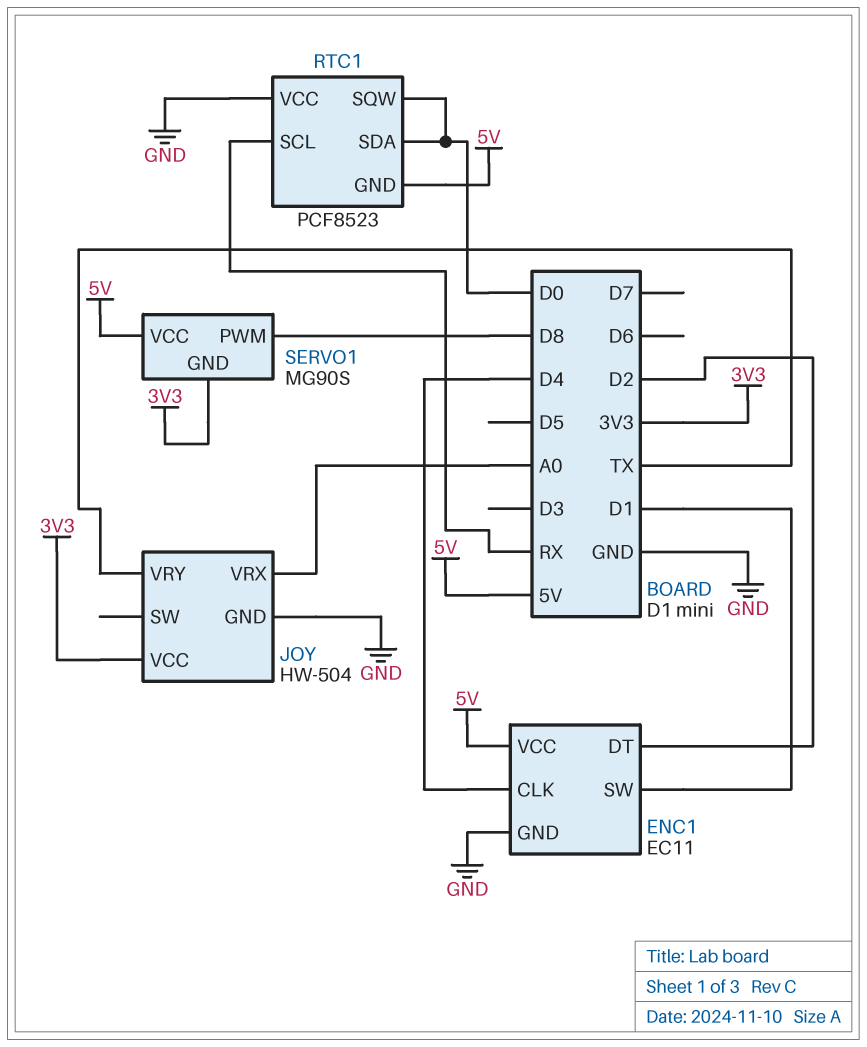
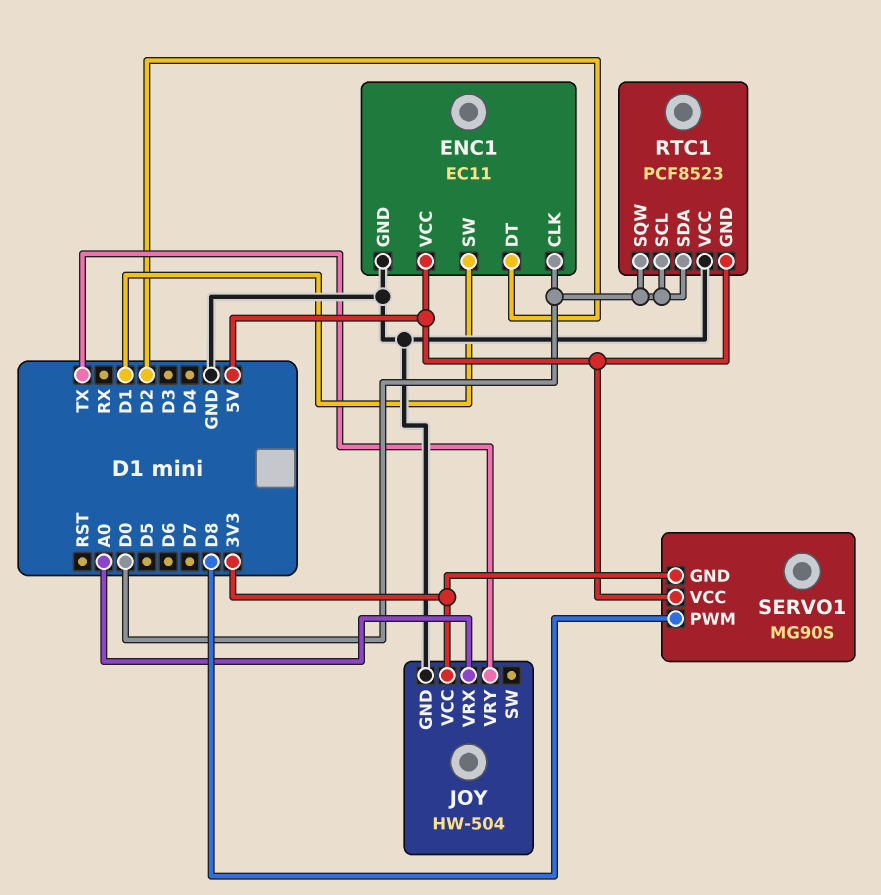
ENC1 pin CLK: D4 -> D0
RTC1 pin SCL: RX -> D0

